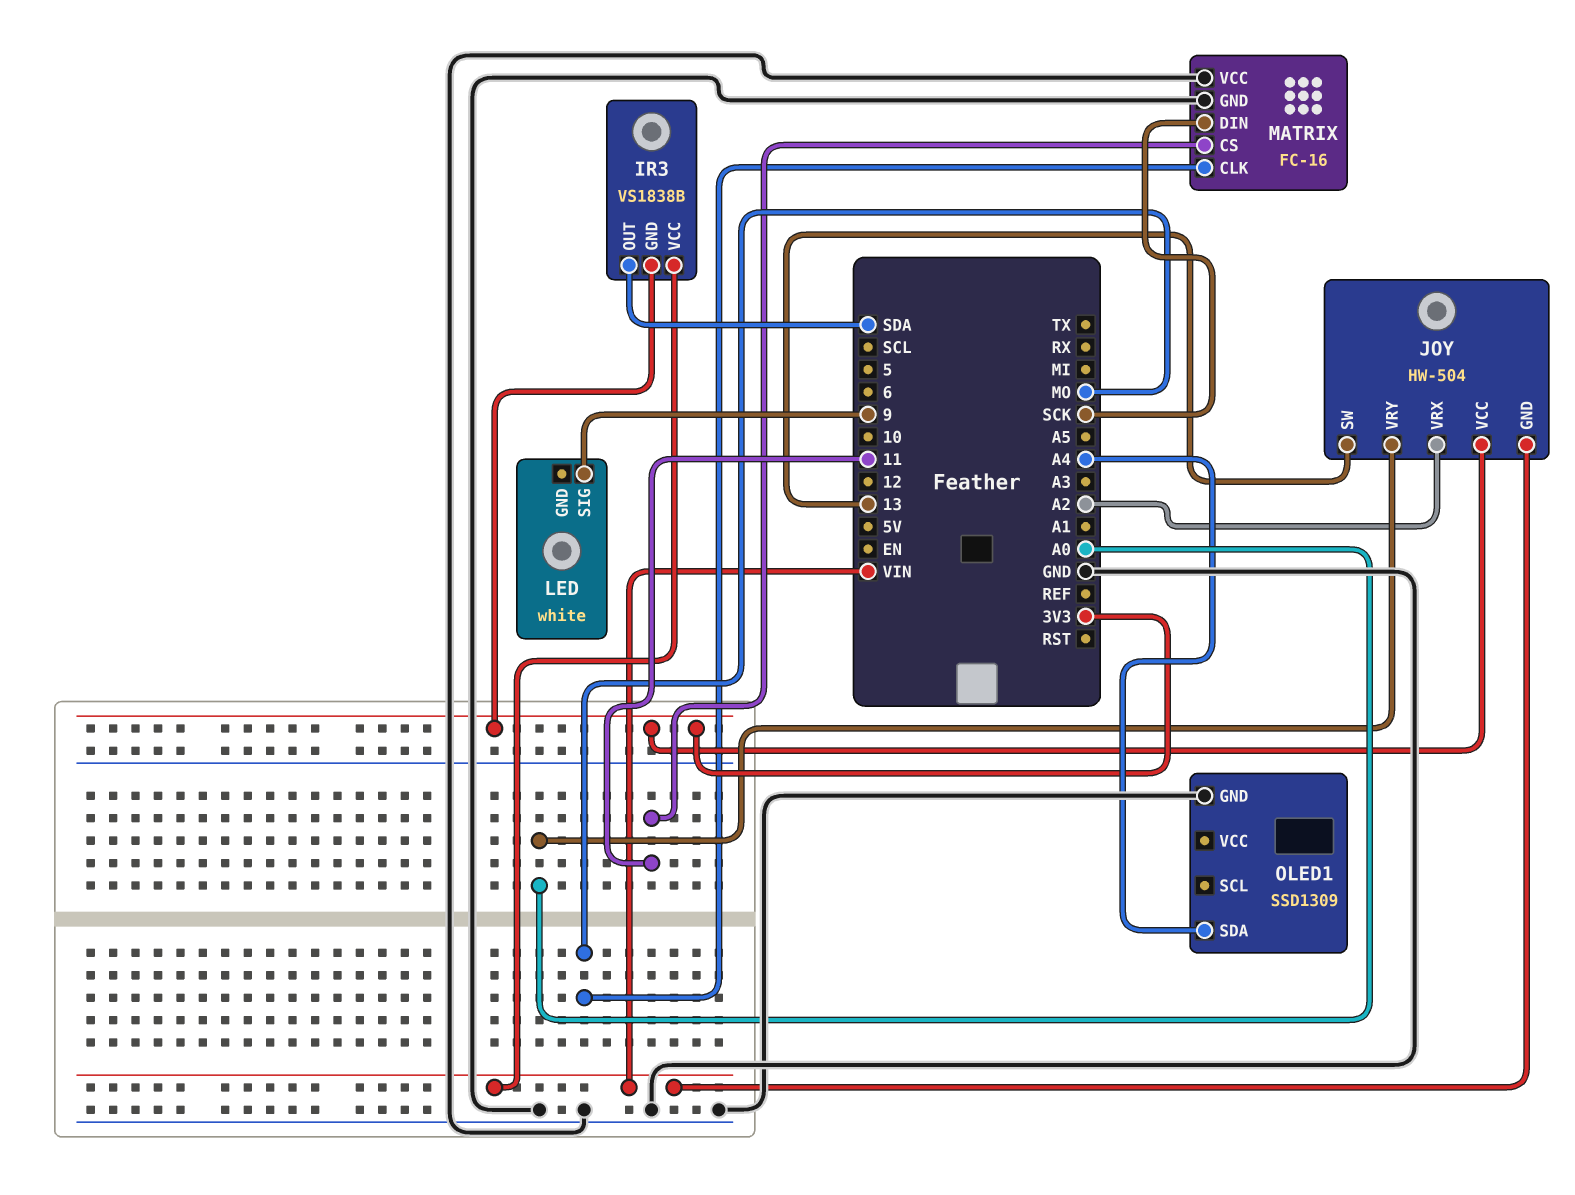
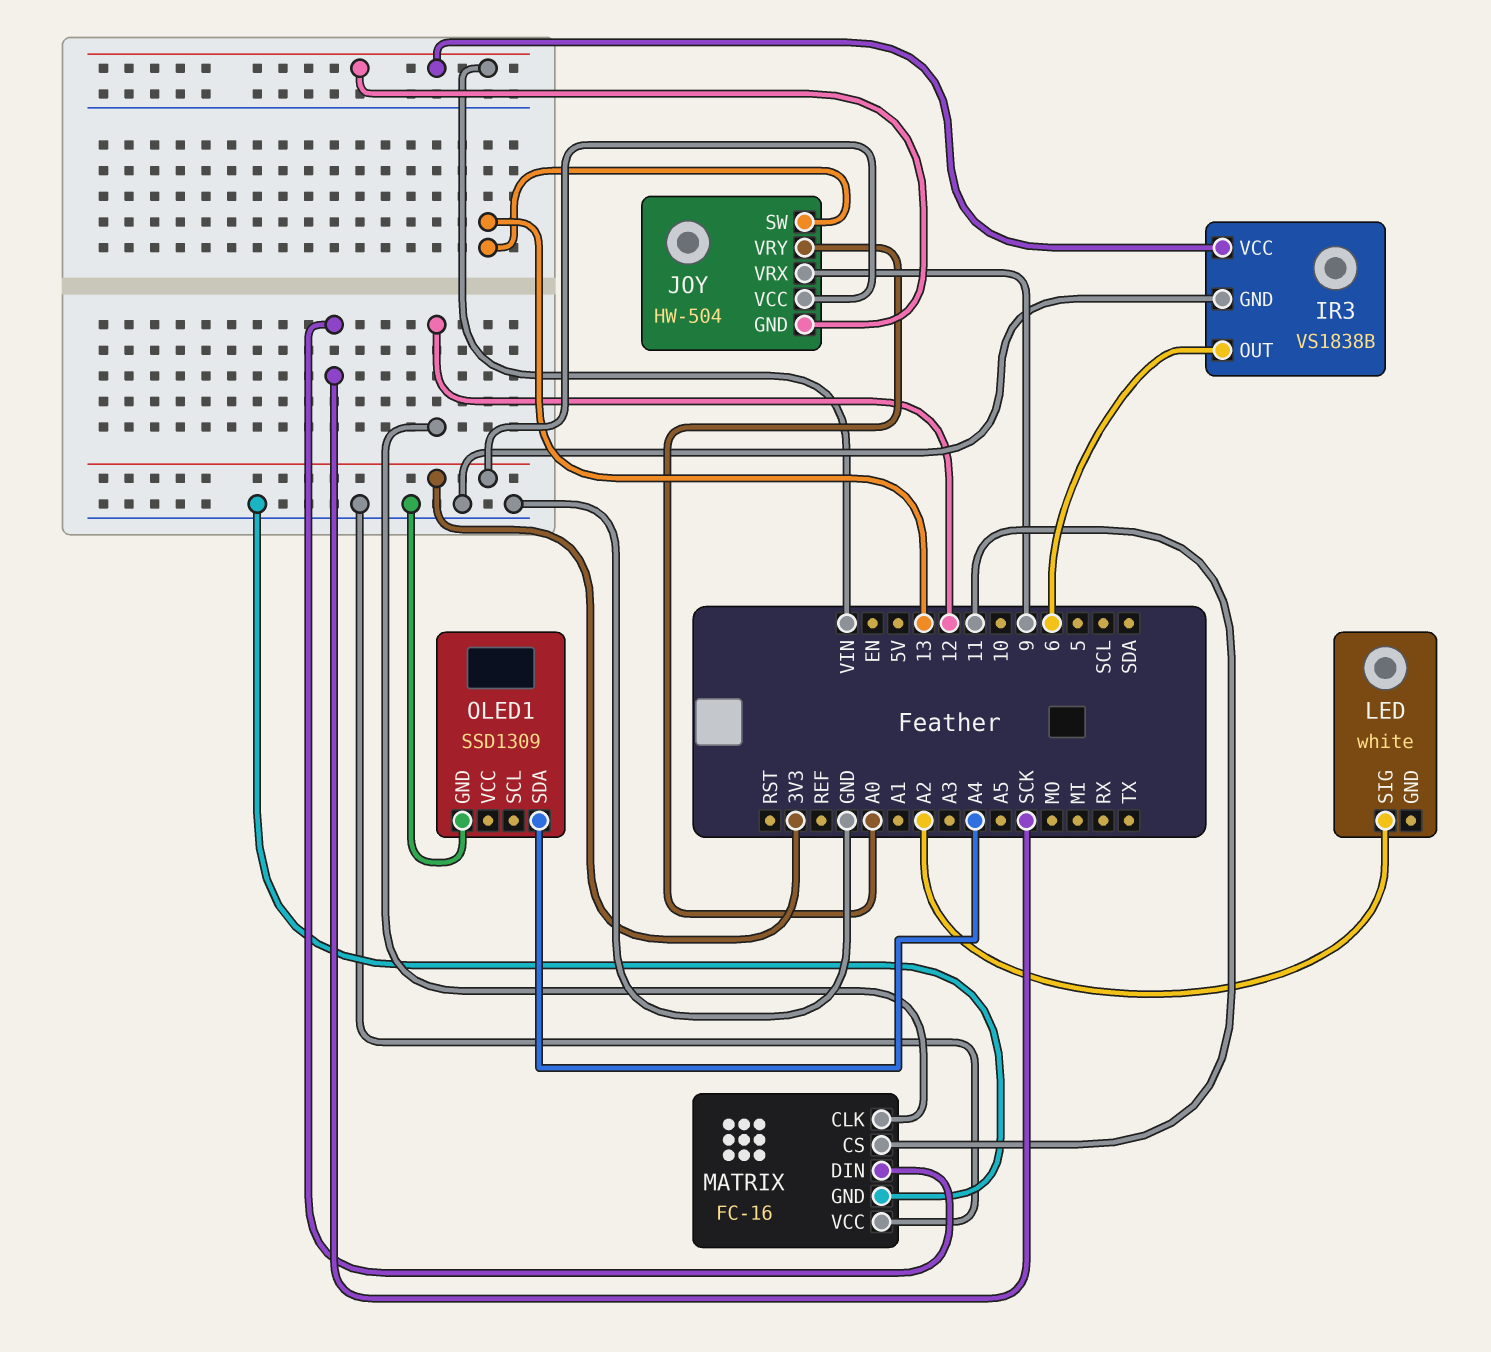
IR3 pin GND: 3V3 -> GND
IR3 pin OUT: SDA -> 6
JOY pin VRX: A2 -> 9
LED pin SIG: 9 -> A2
MATRIX pin CLK: MO -> 12

